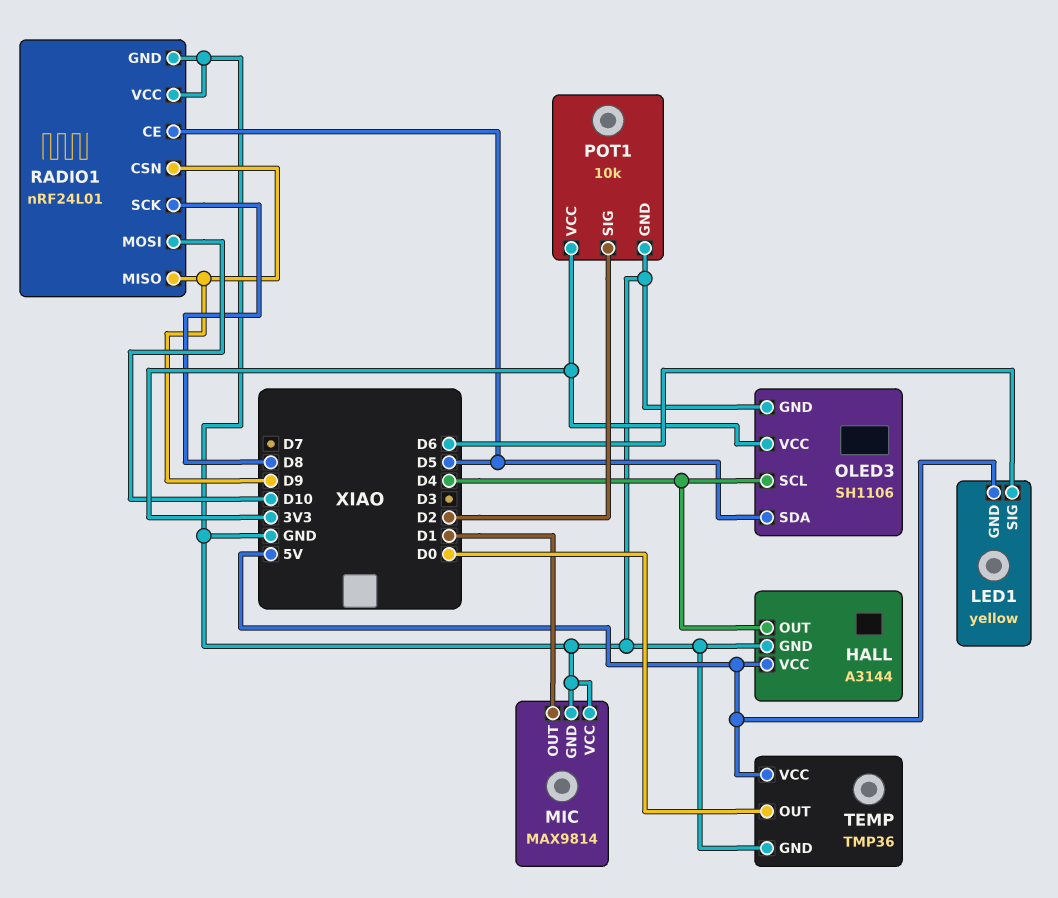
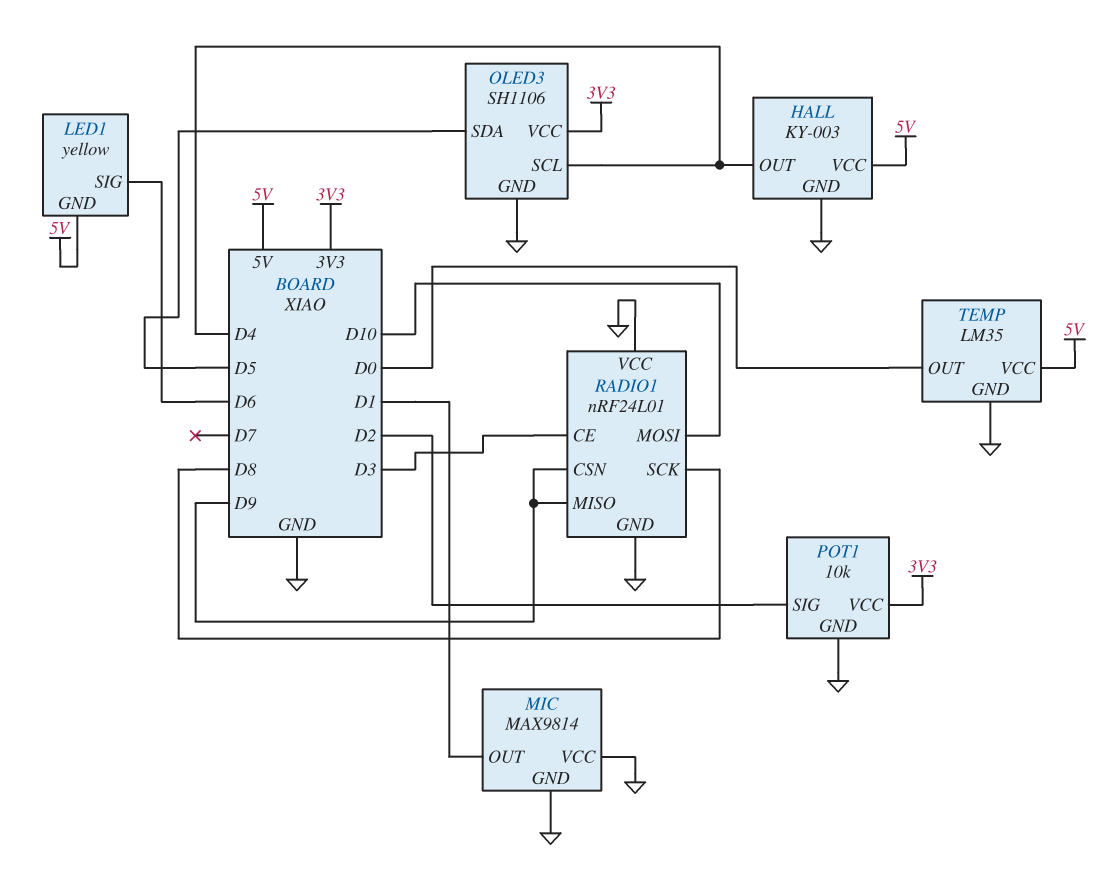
HALL: A3144 -> KY-003
RADIO1 pin CE: D5 -> D3
TEMP: TMP36 -> LM35

